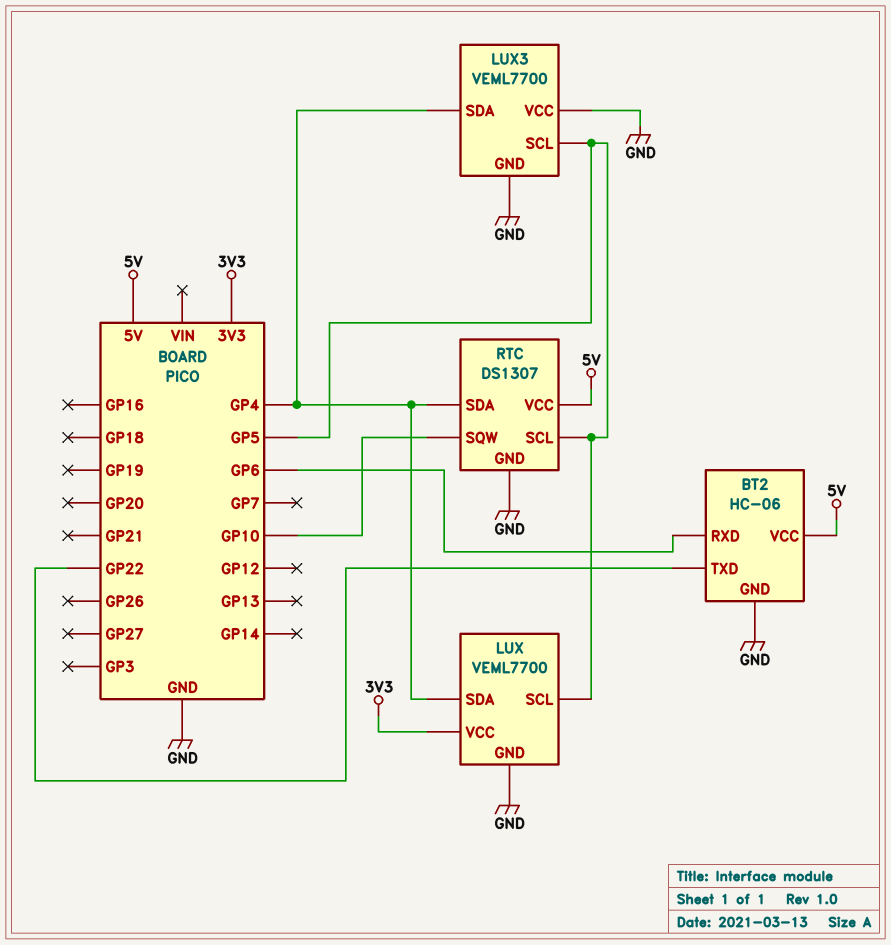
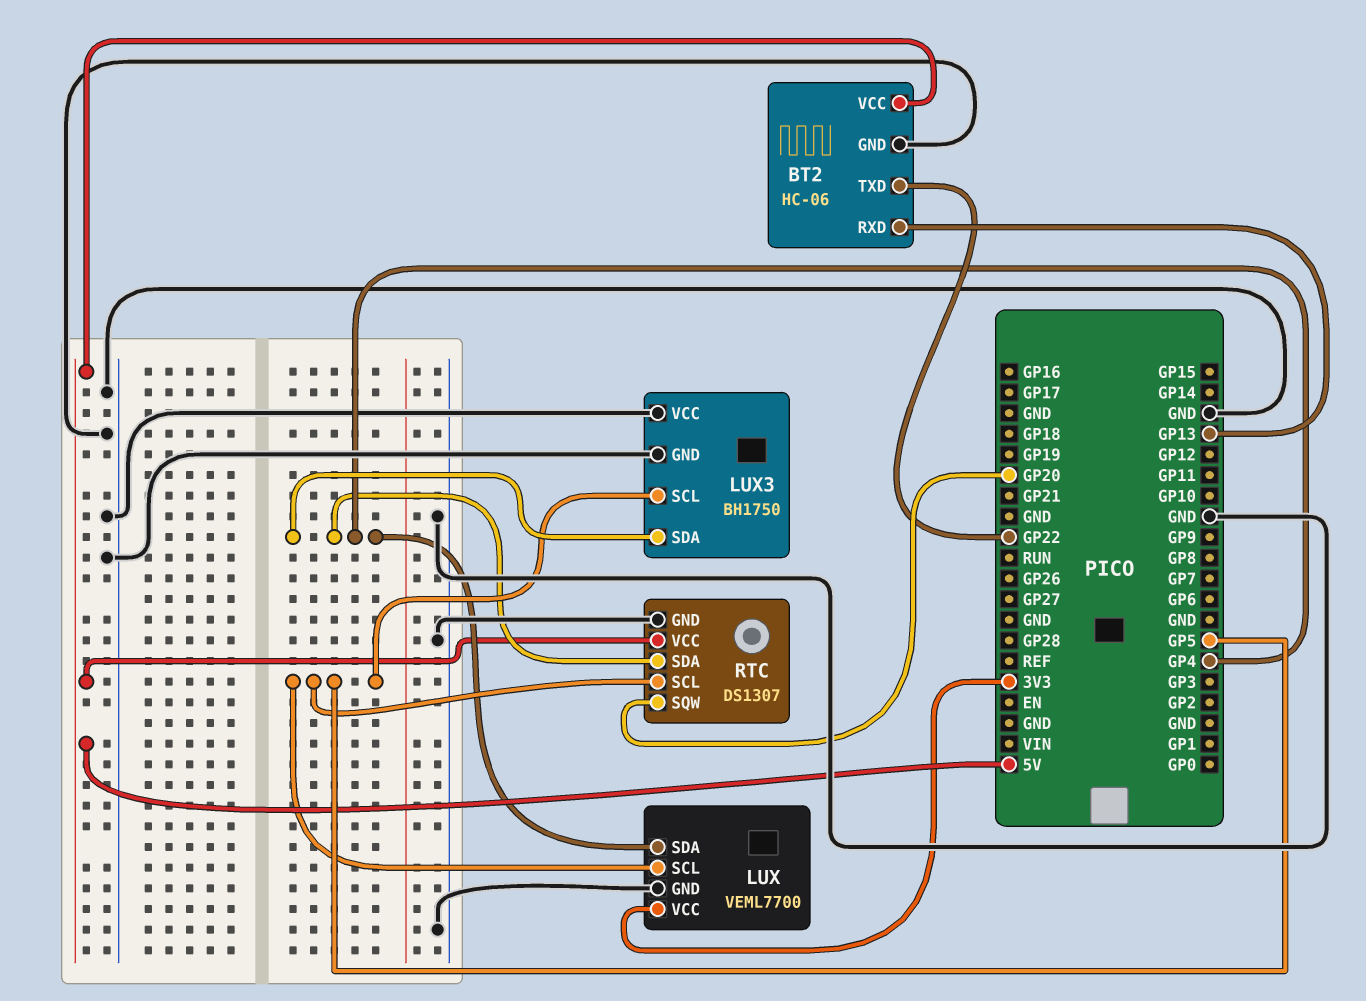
BT2 pin RXD: GP6 -> GP13
LUX3: VEML7700 -> BH1750
RTC pin SQW: GP10 -> GP20

